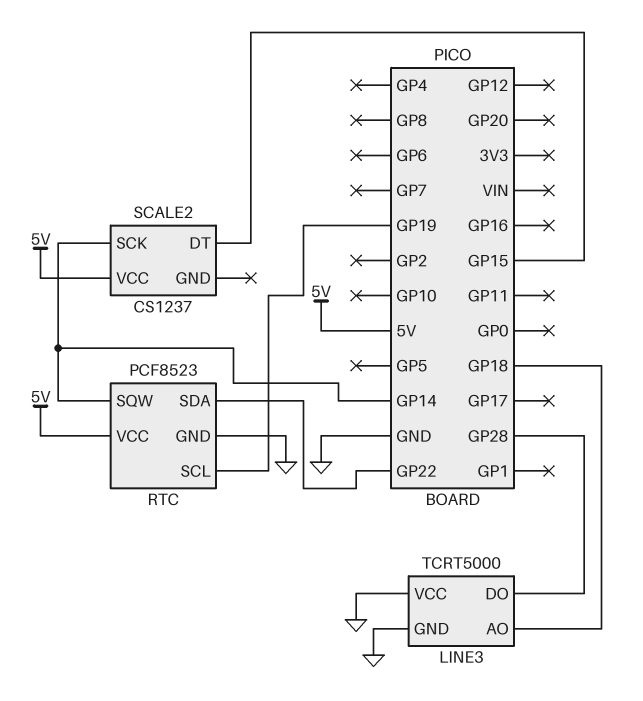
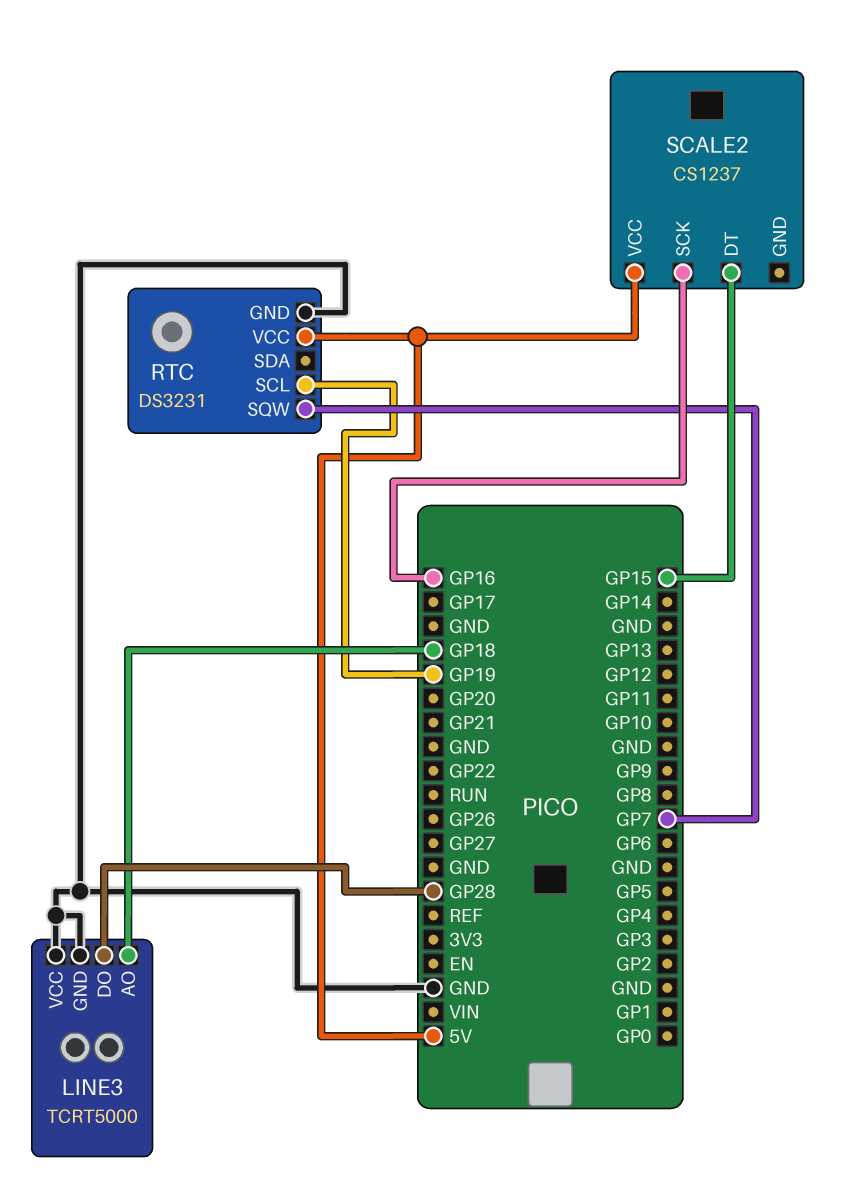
RTC: PCF8523 -> DS3231
RTC pin SDA: GP22 -> none
RTC pin SQW: GP14 -> GP7
SCALE2 pin SCK: GP14 -> GP16

